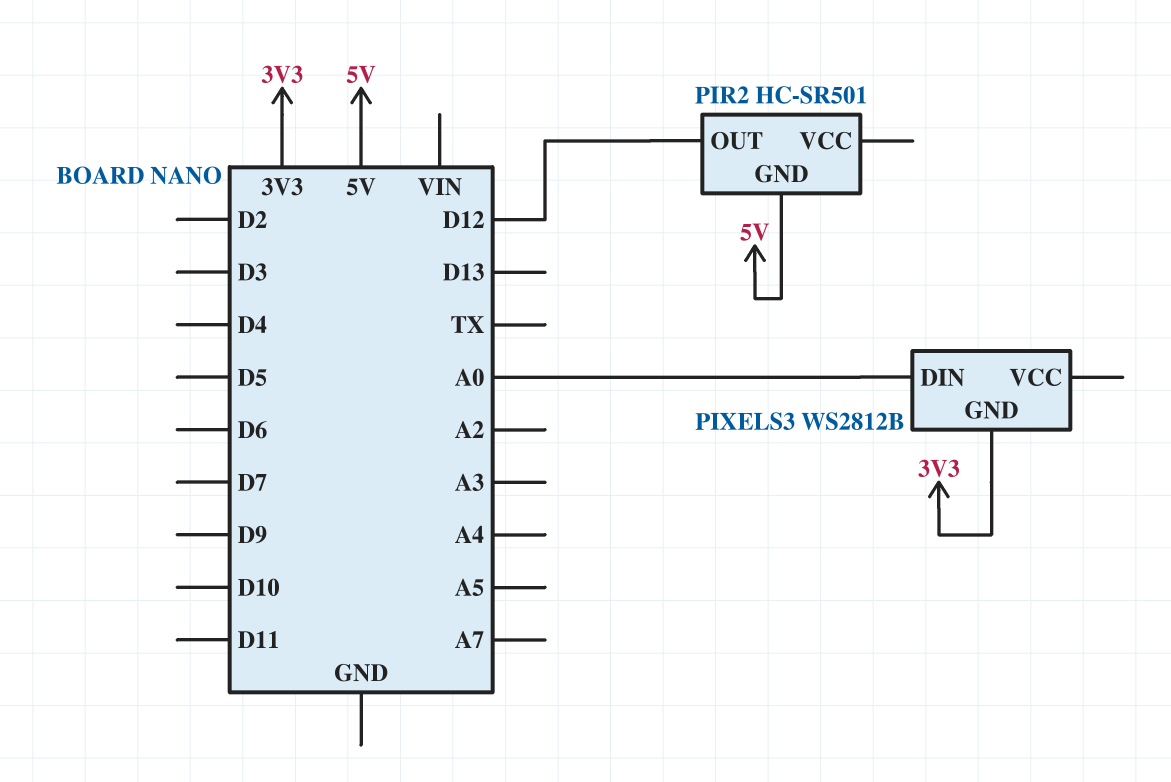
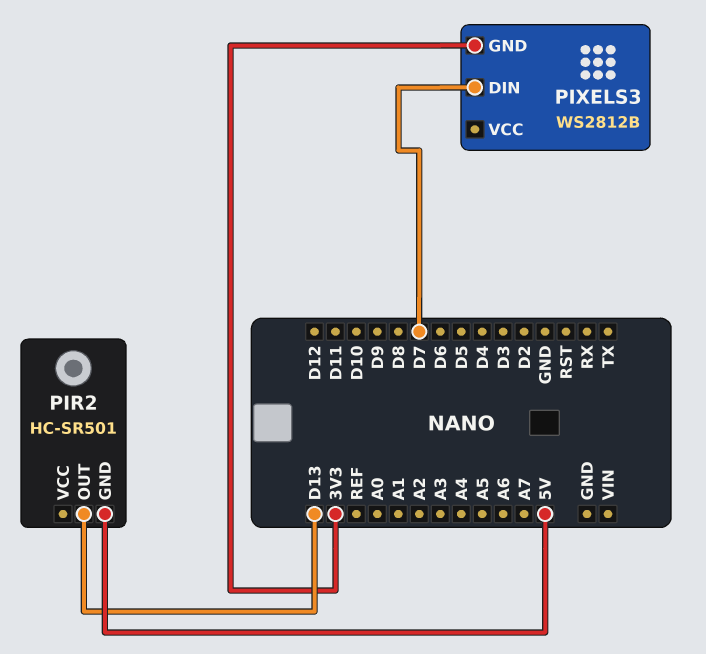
PIR2 pin OUT: D12 -> D13
PIXELS3 pin DIN: A0 -> D7

